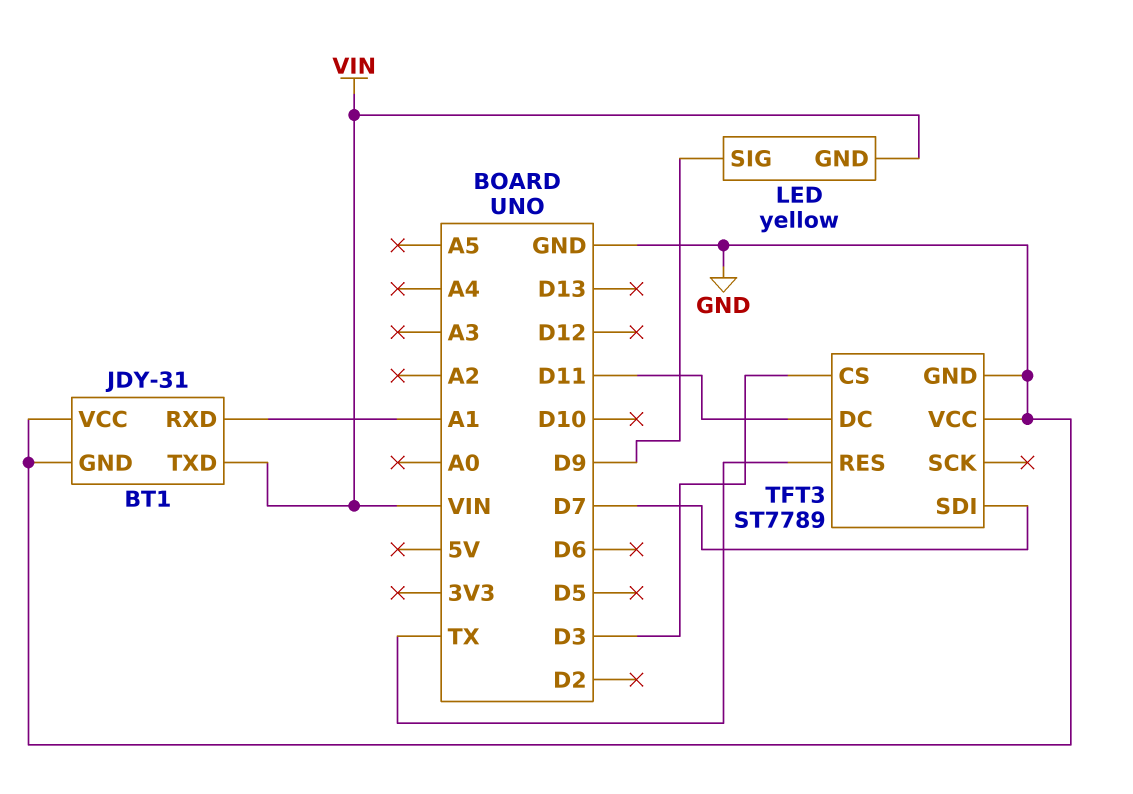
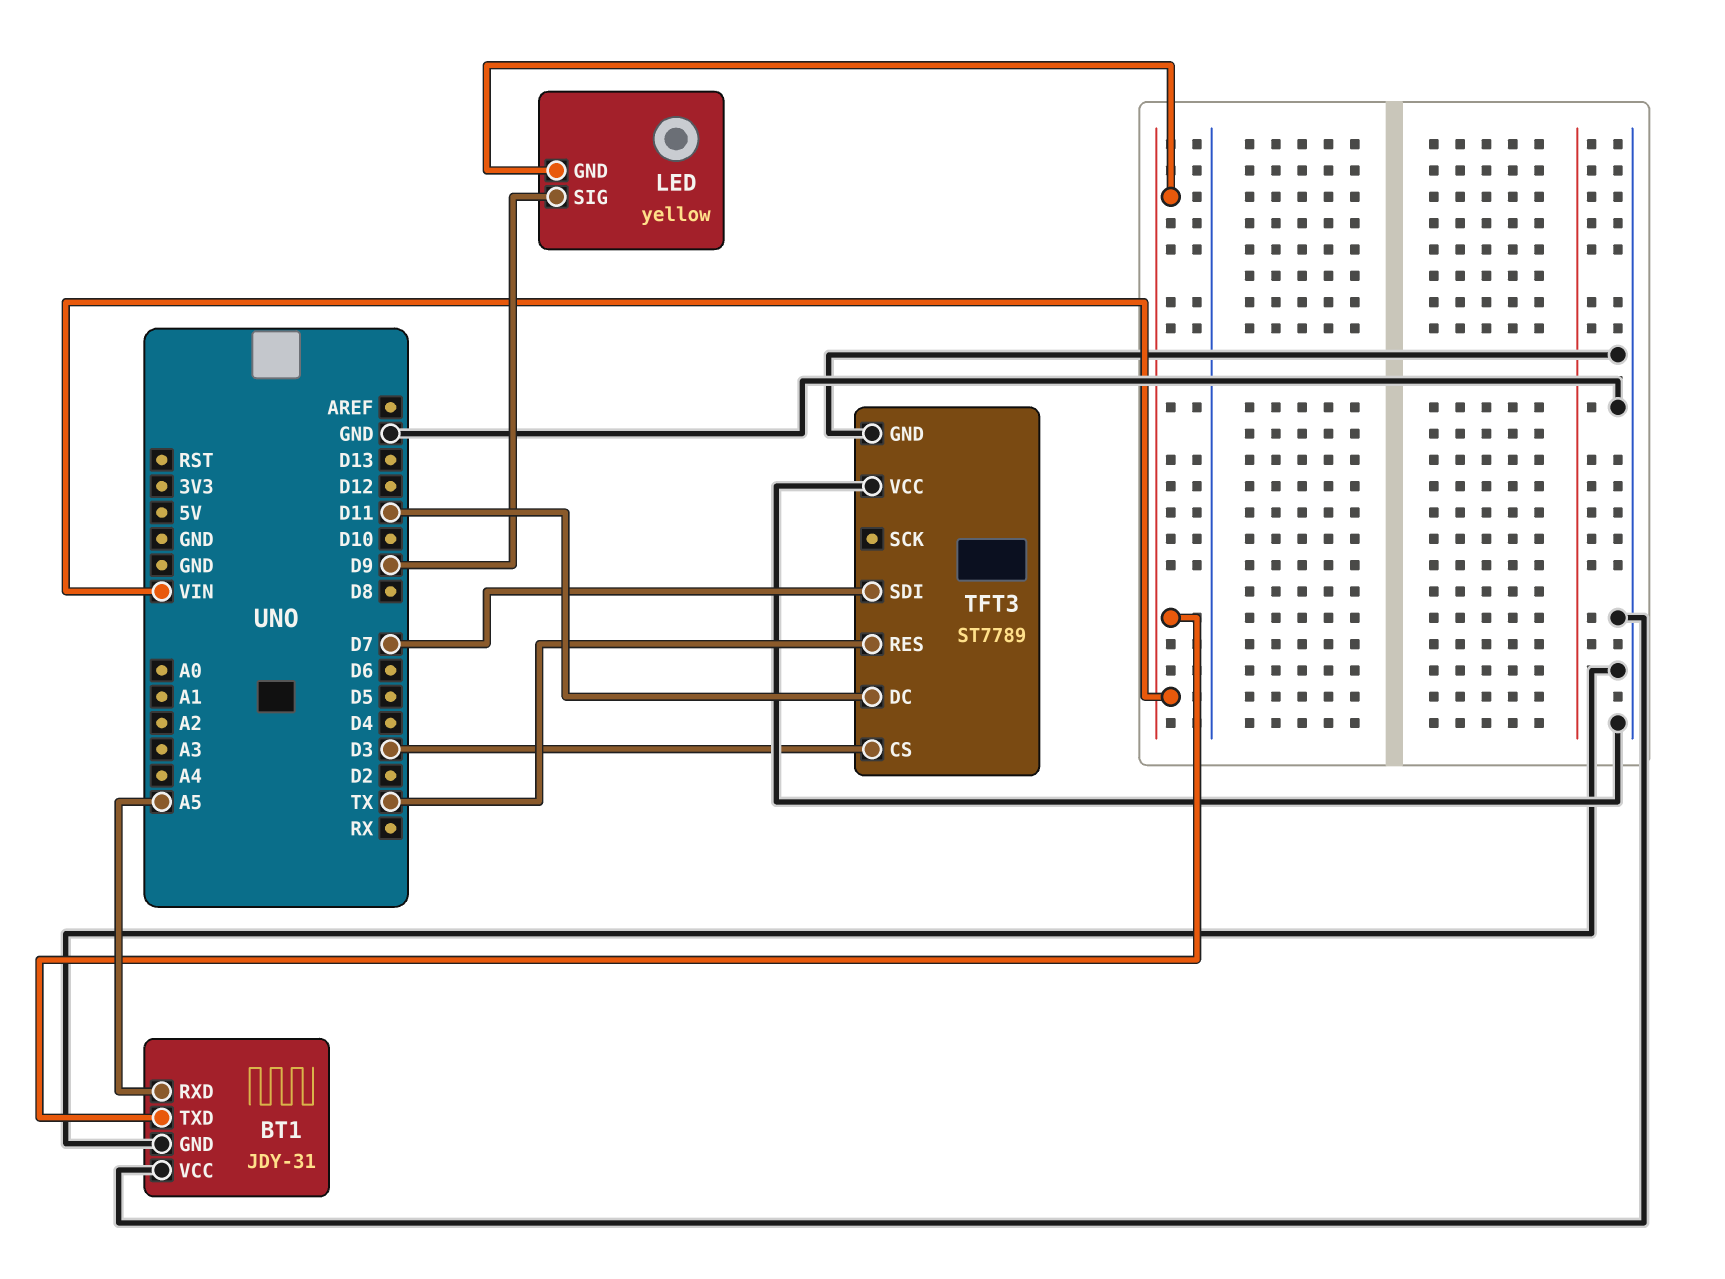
BT1 pin RXD: A1 -> A5

